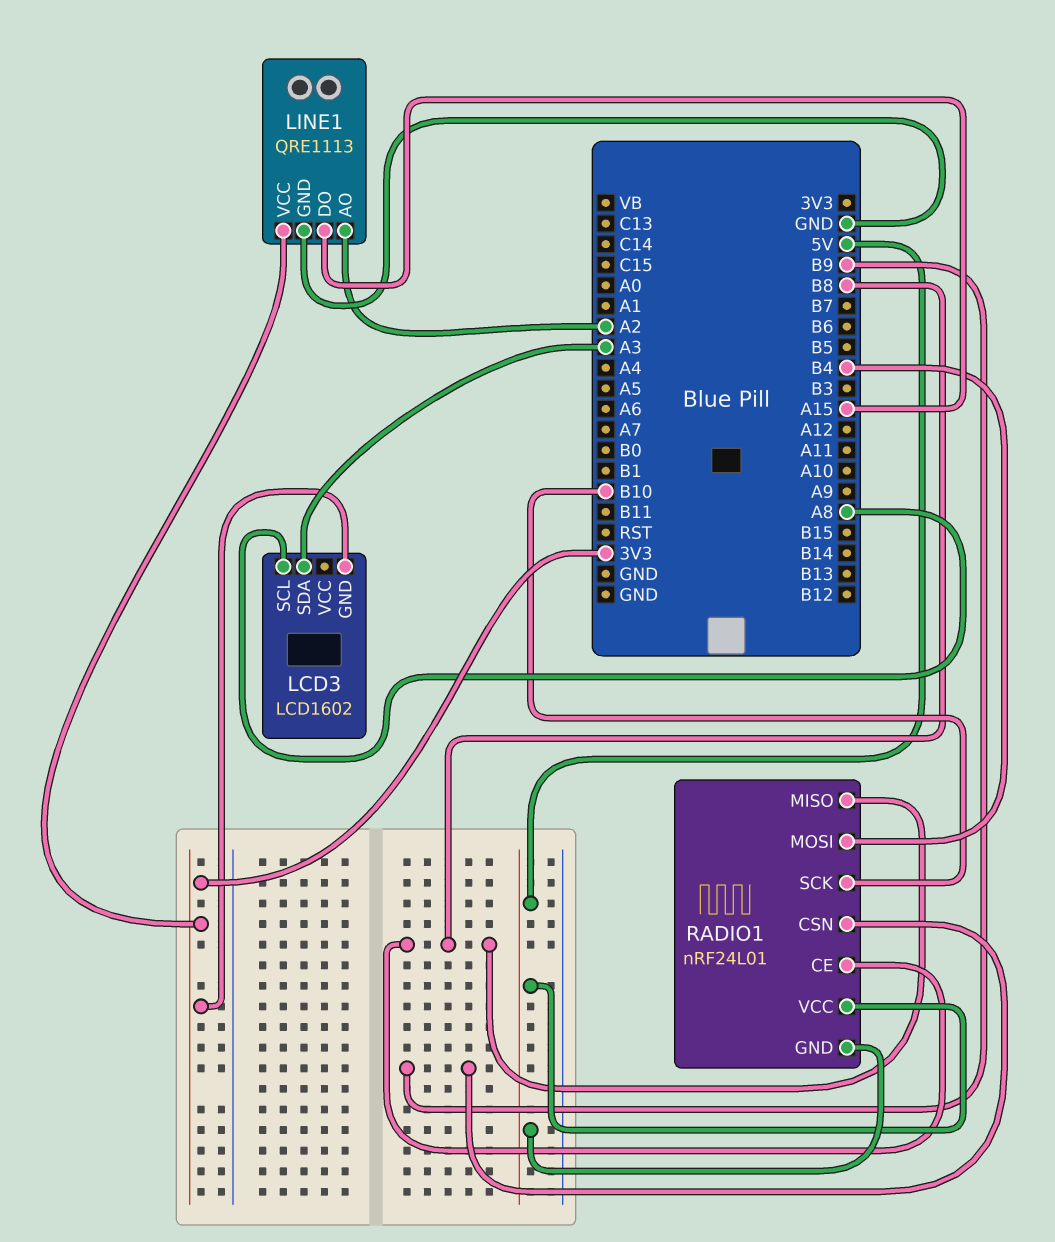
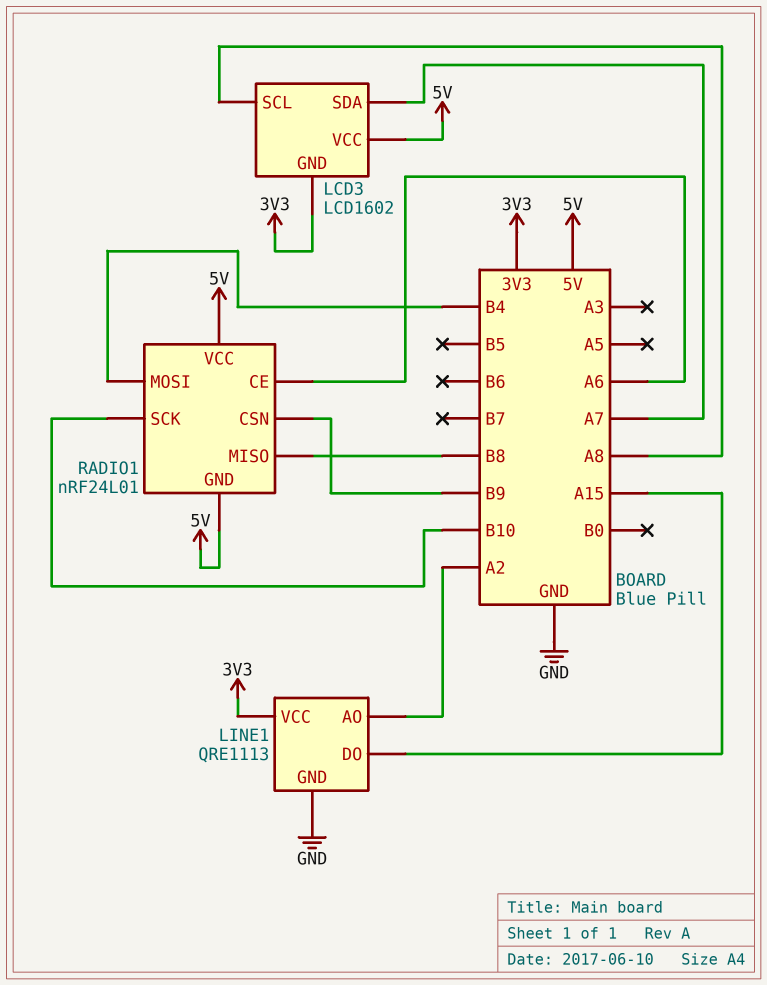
LCD3 pin SDA: A3 -> A7
LCD3 pin VCC: none -> 5V
RADIO1 pin CE: B8 -> A6

